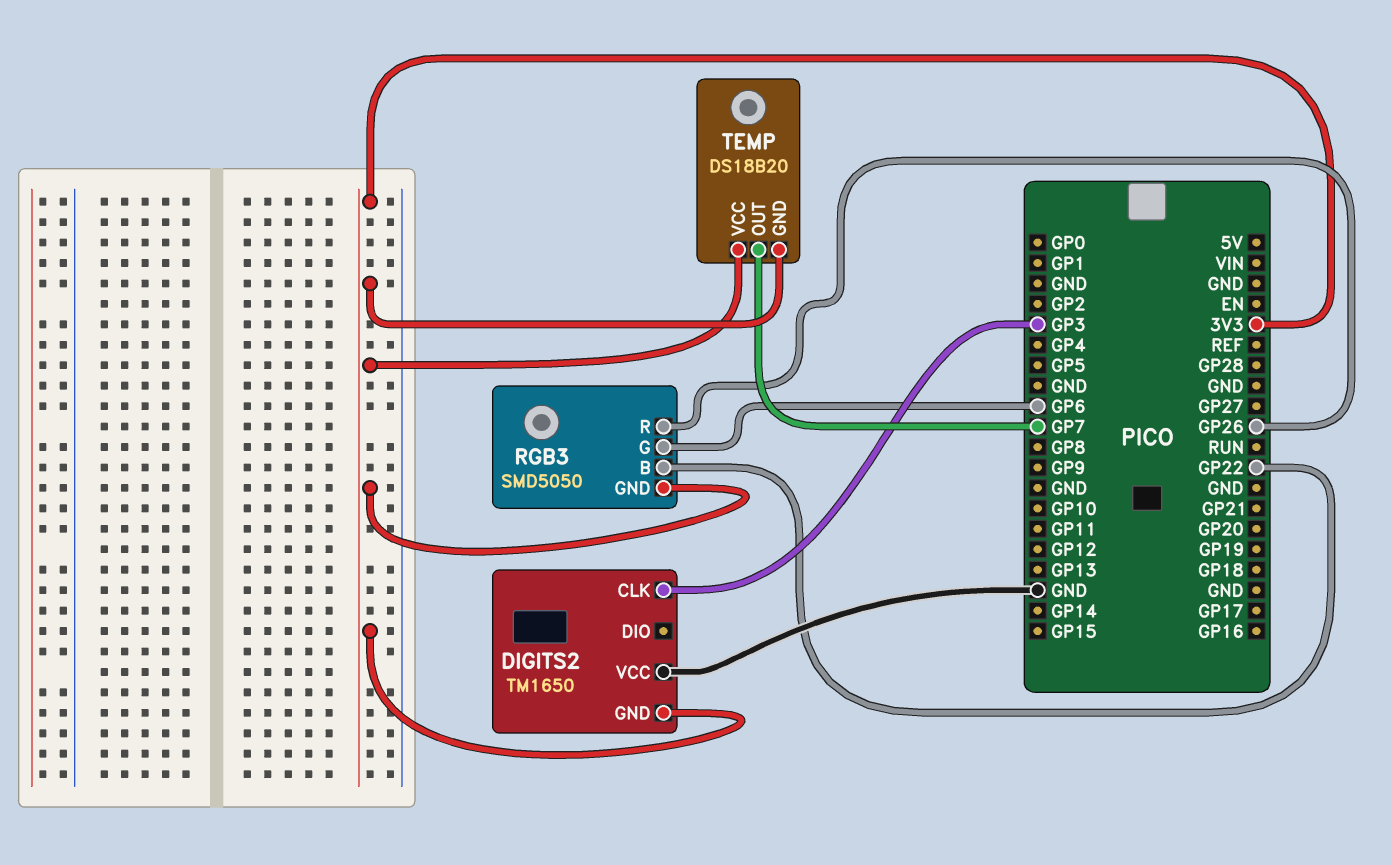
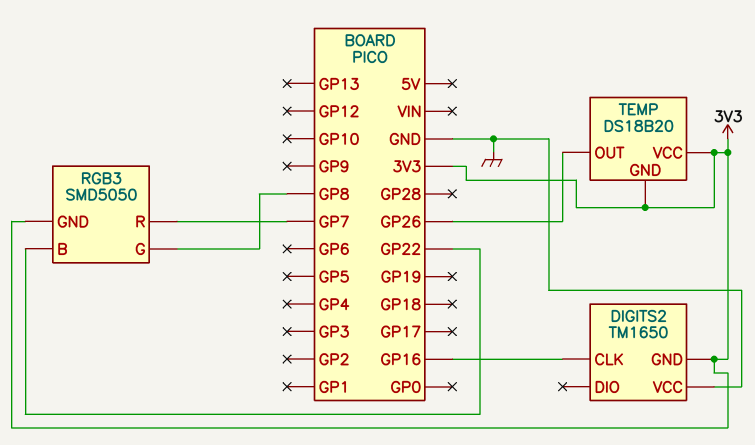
DIGITS2 pin CLK: GP3 -> GP16
RGB3 pin G: GP6 -> GP8
RGB3 pin R: GP26 -> GP7
TEMP pin OUT: GP7 -> GP26

